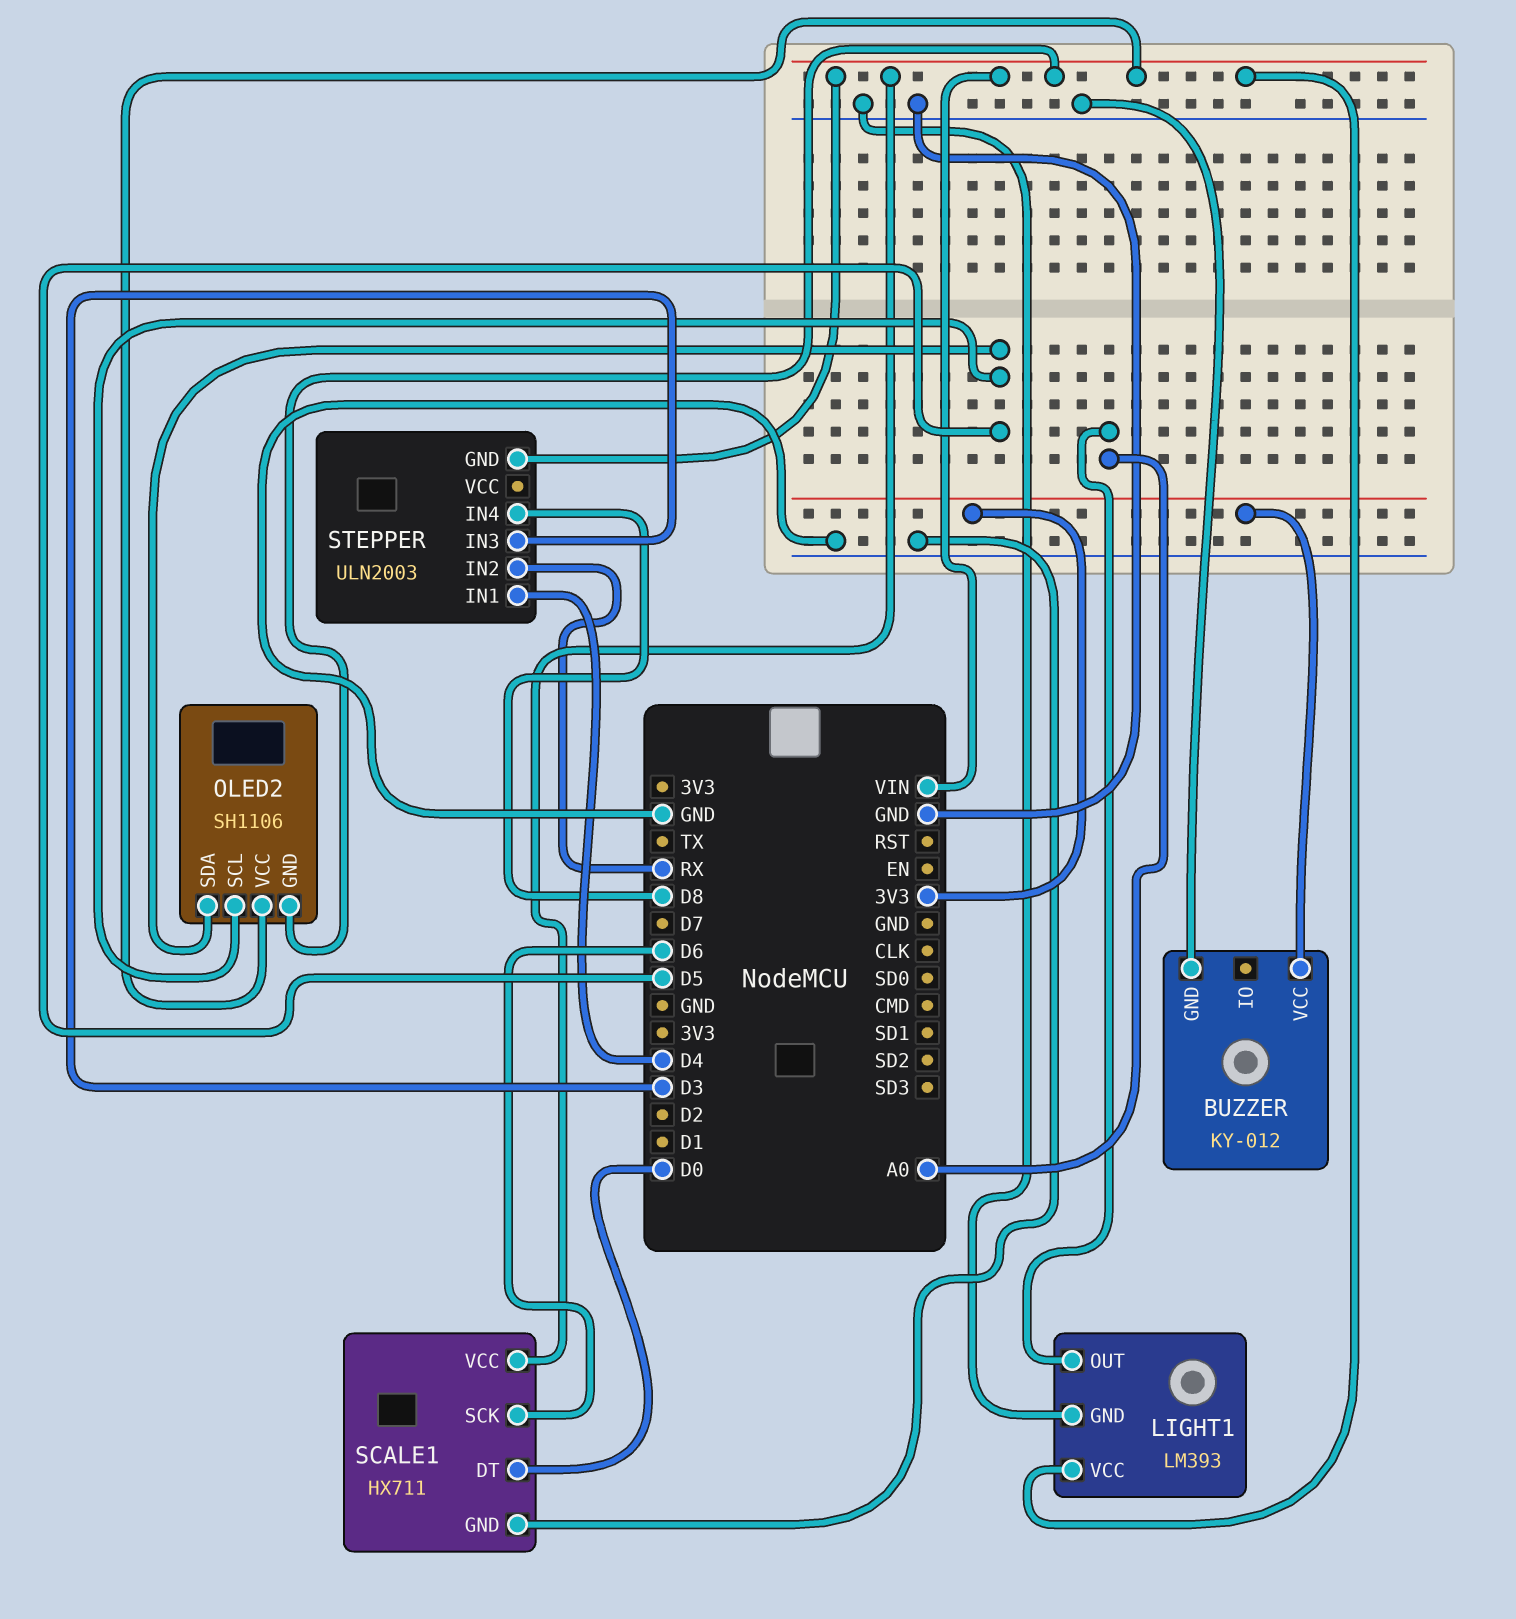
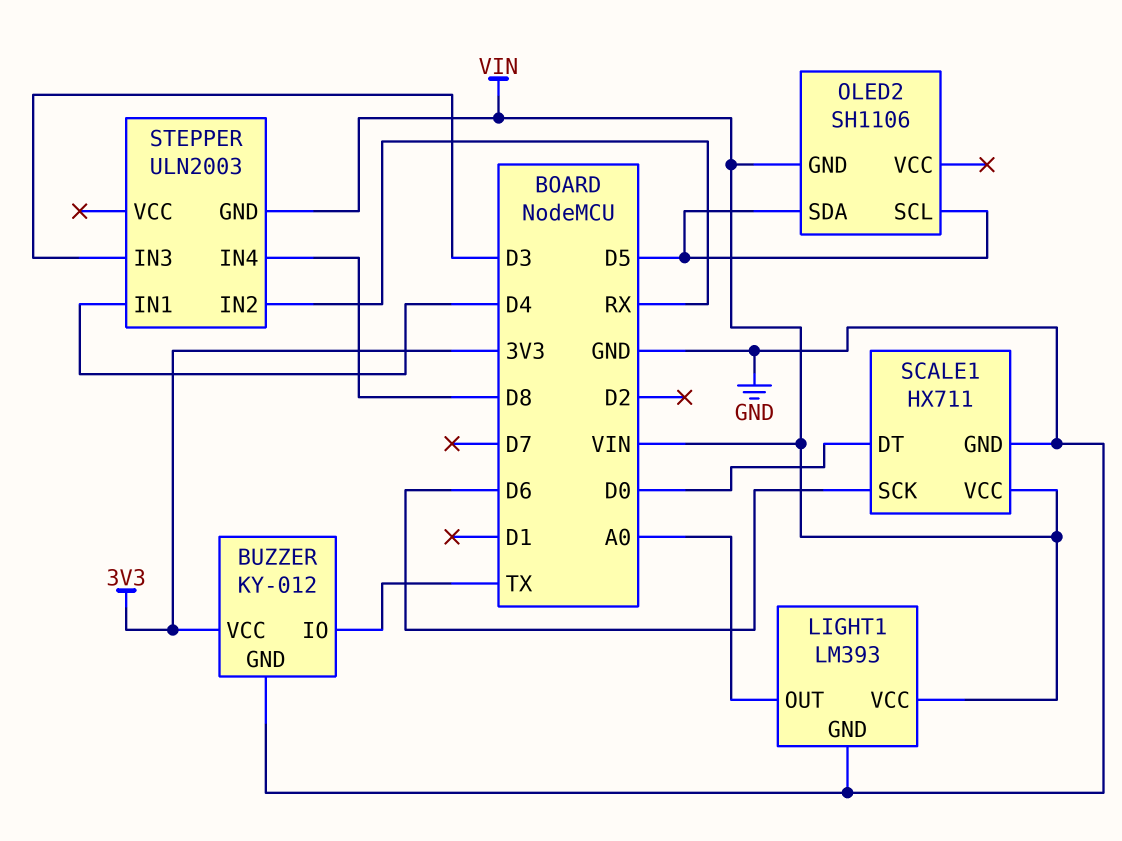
BUZZER pin IO: none -> TX
OLED2 pin VCC: VIN -> none

